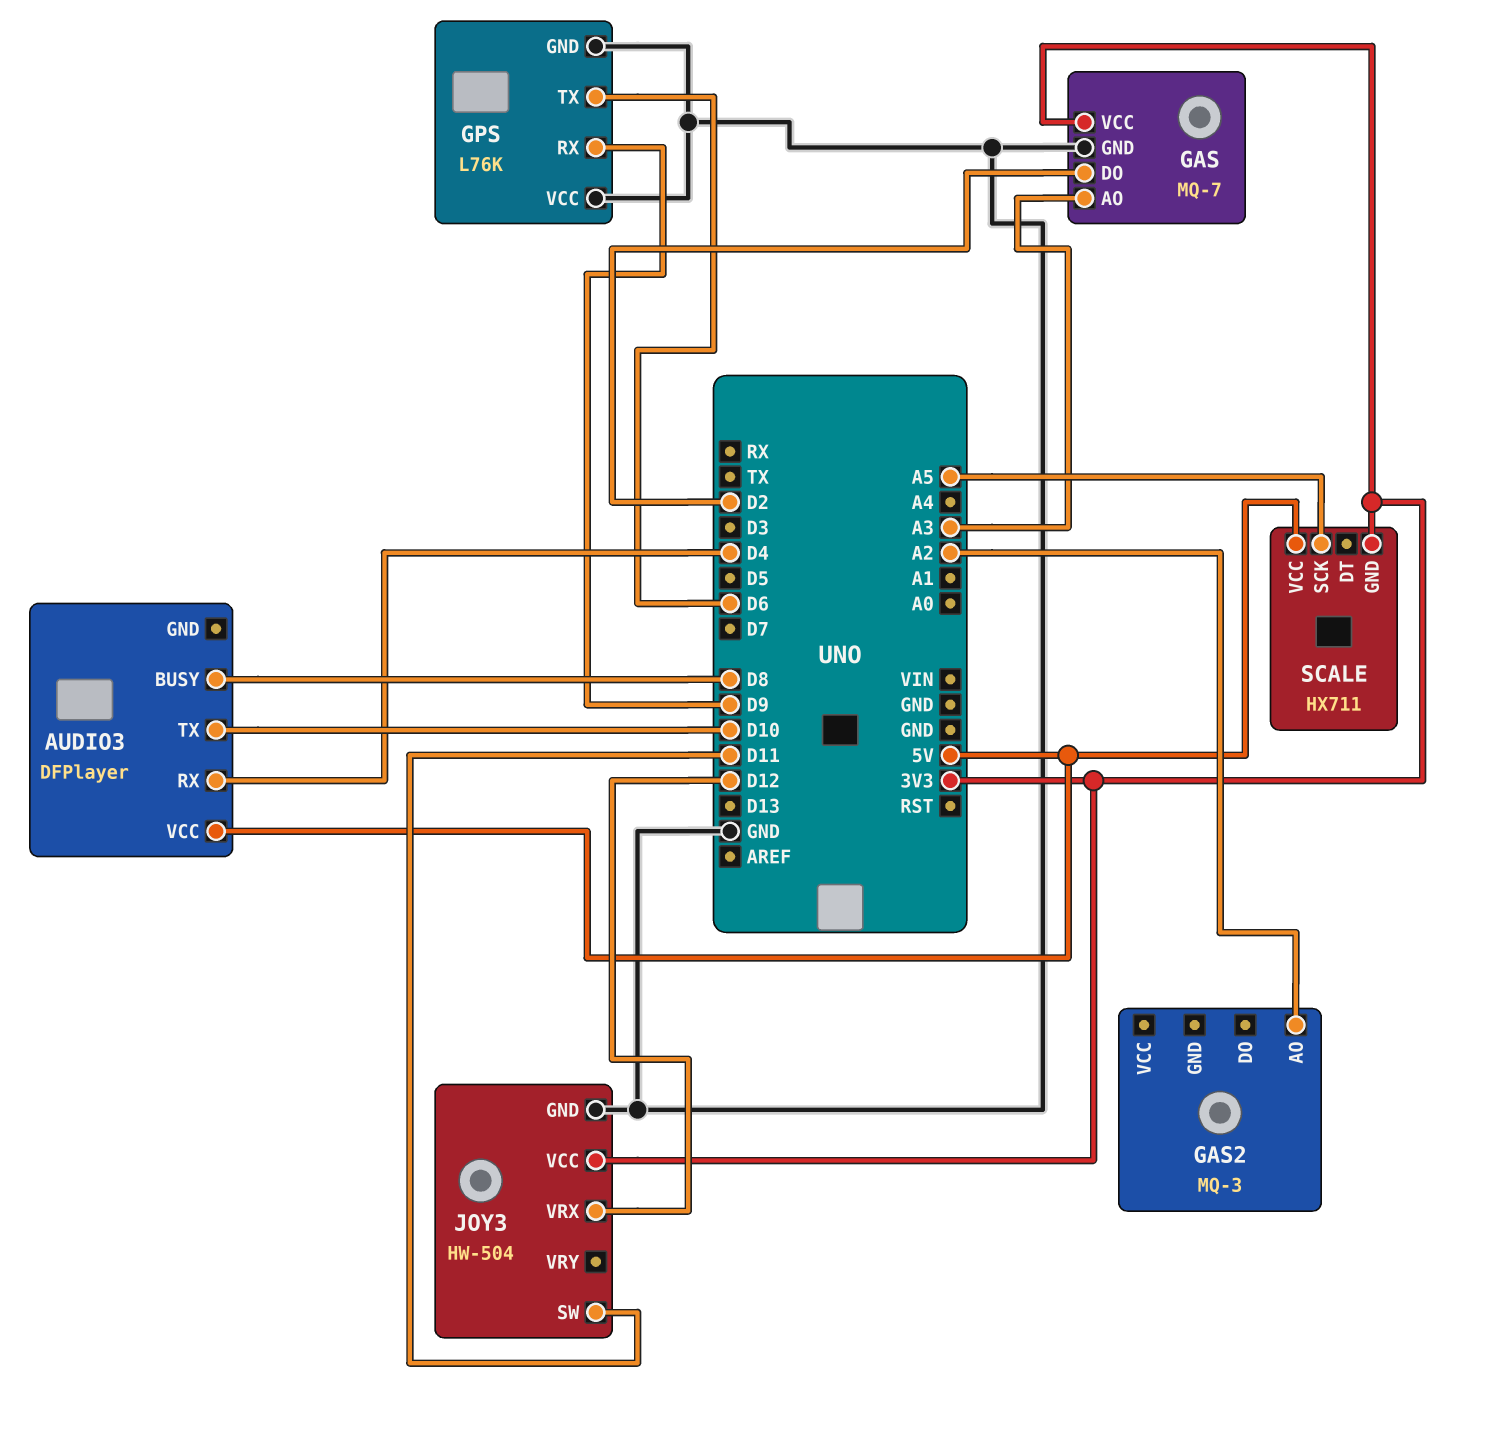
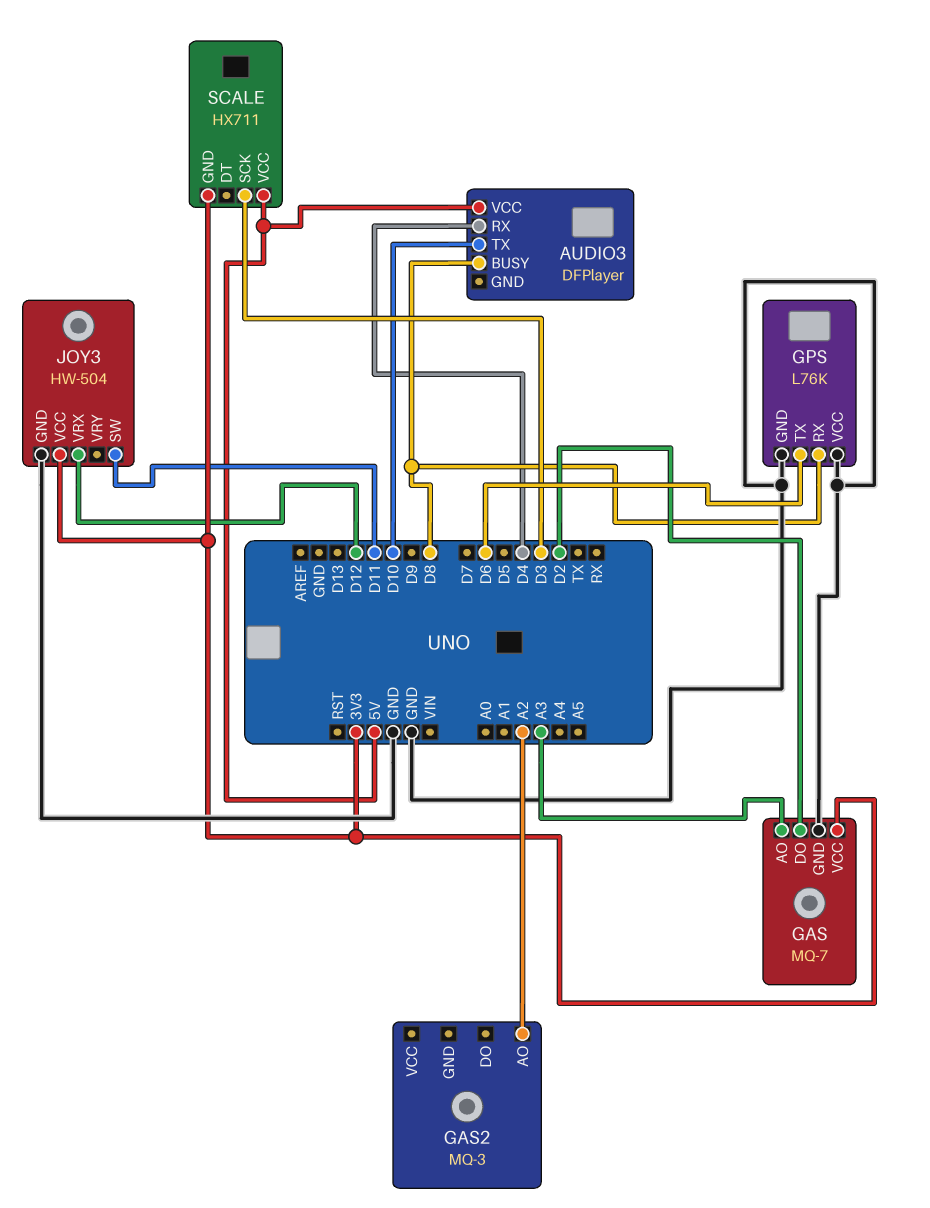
GPS pin RX: D9 -> D8
SCALE pin SCK: A5 -> D3

